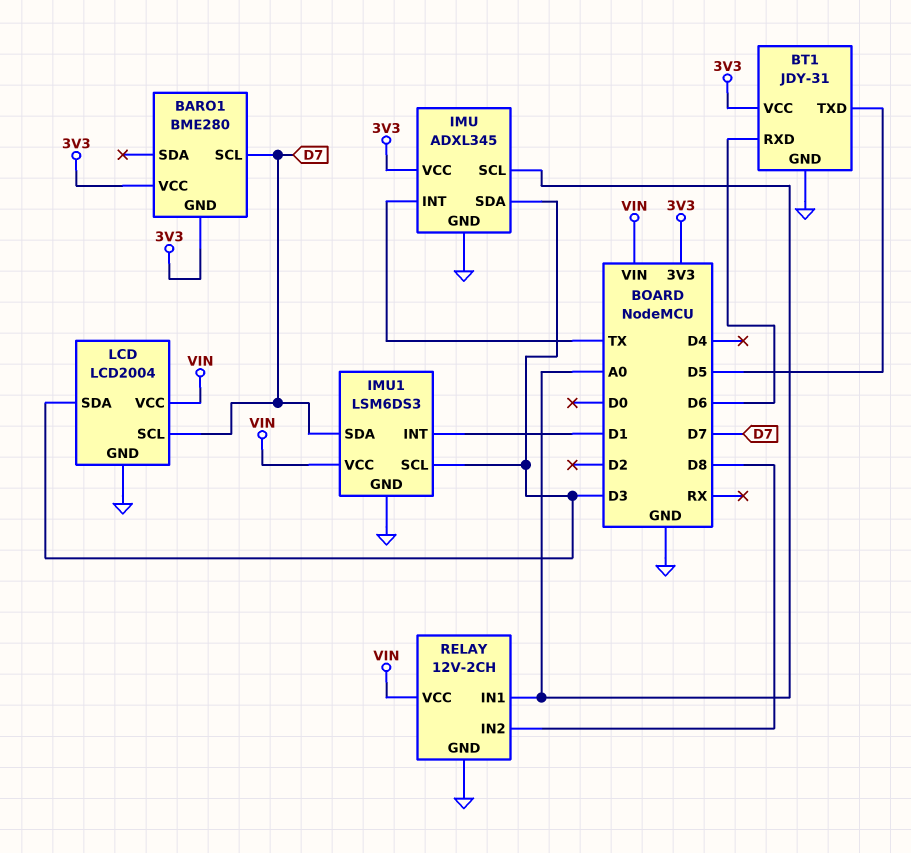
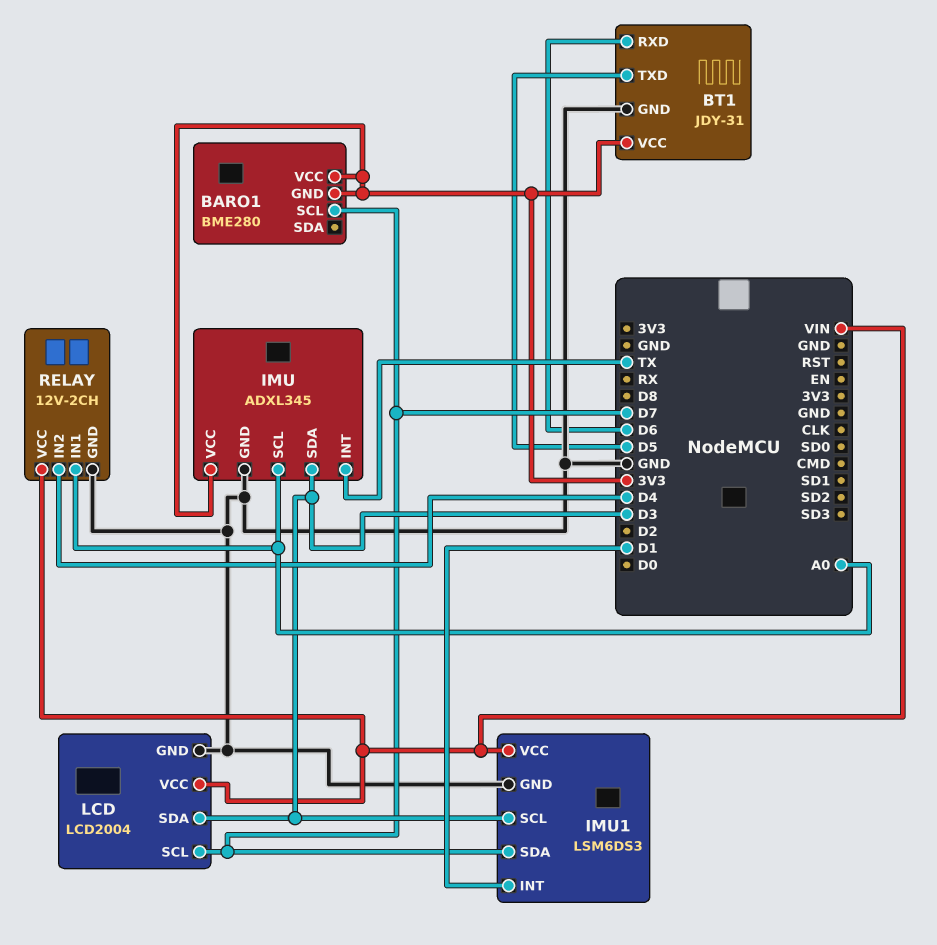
RELAY pin IN2: D8 -> D4

